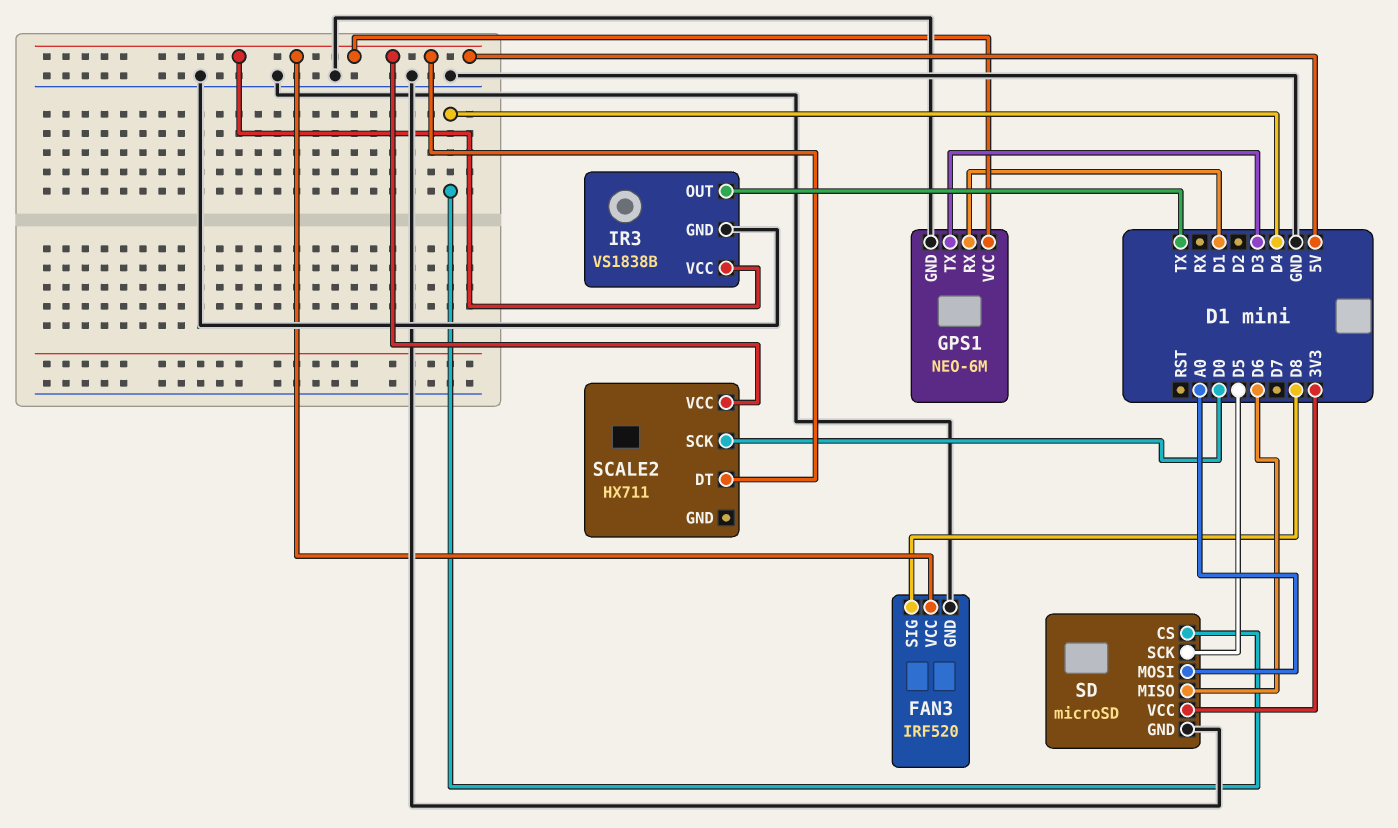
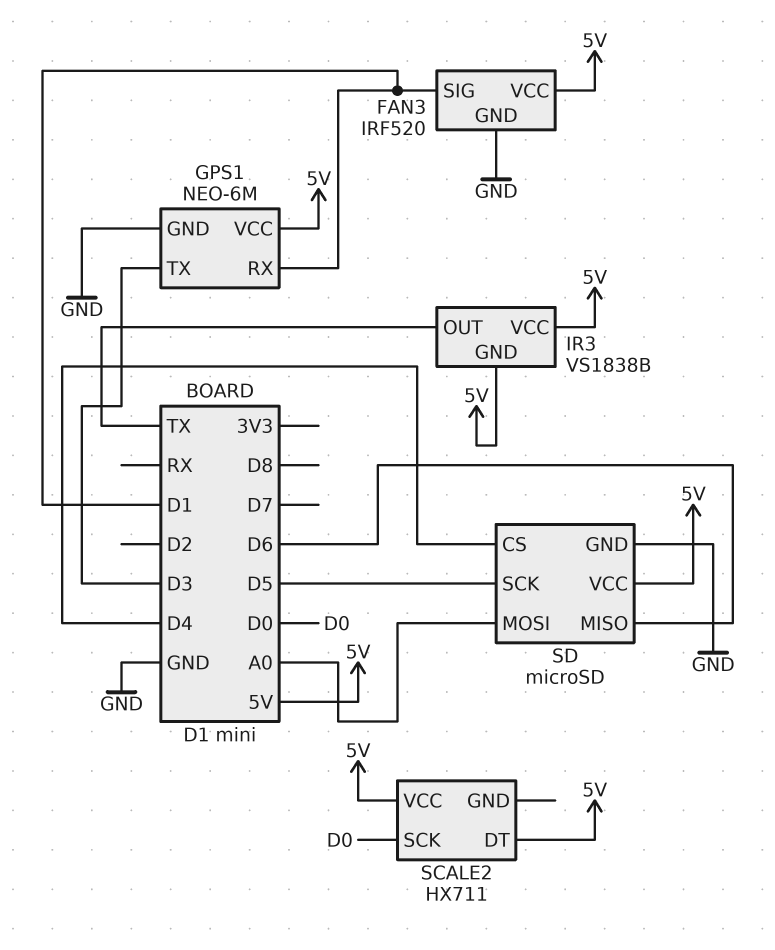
FAN3 pin SIG: D8 -> D1
IR3 pin GND: GND -> 5V
SD pin VCC: 3V3 -> 5V

